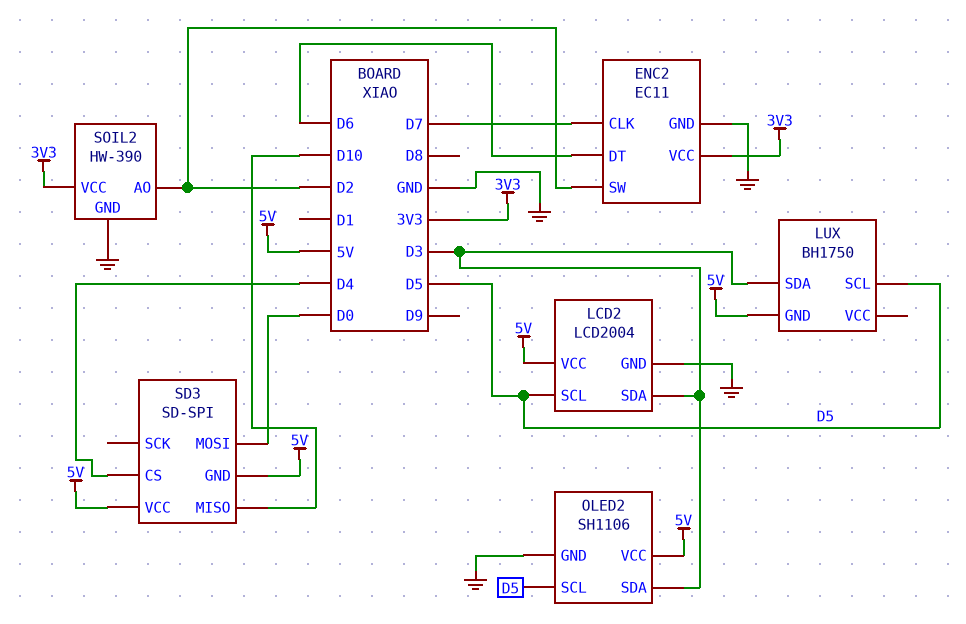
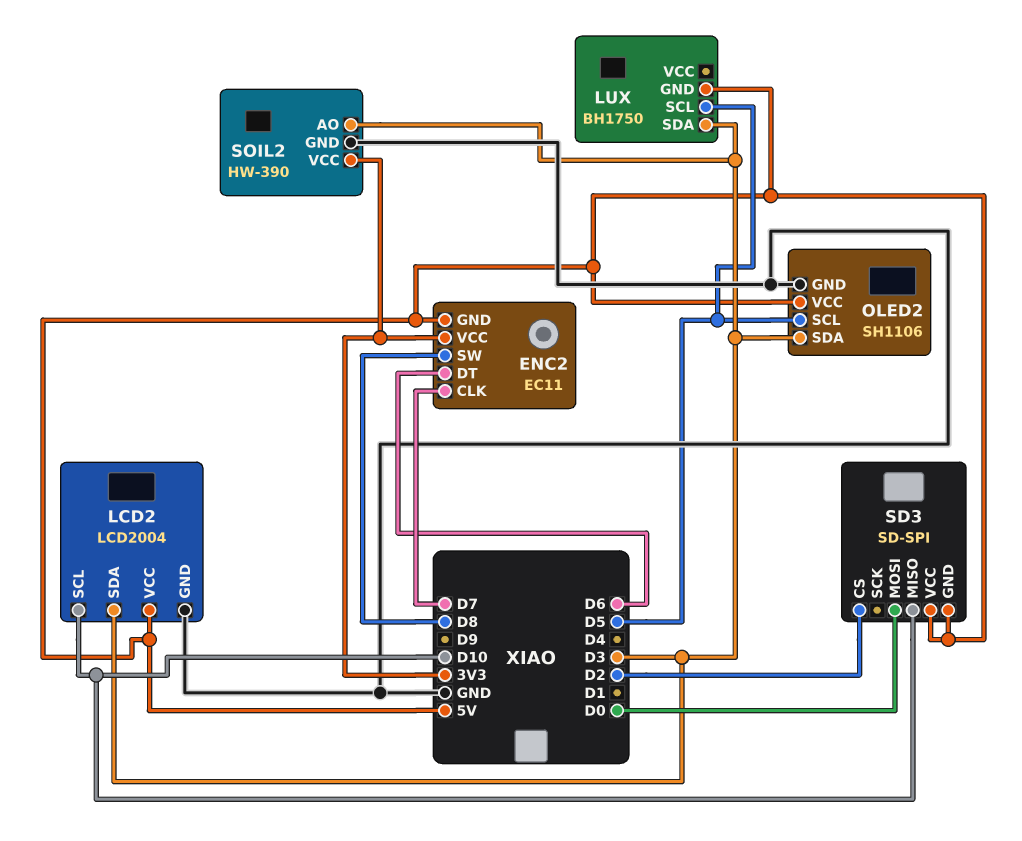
ENC2 pin GND: GND -> 5V
ENC2 pin SW: D2 -> D8
LCD2 pin SCL: D5 -> D10
SD3 pin CS: D4 -> D2
SOIL2 pin AO: D2 -> D3

